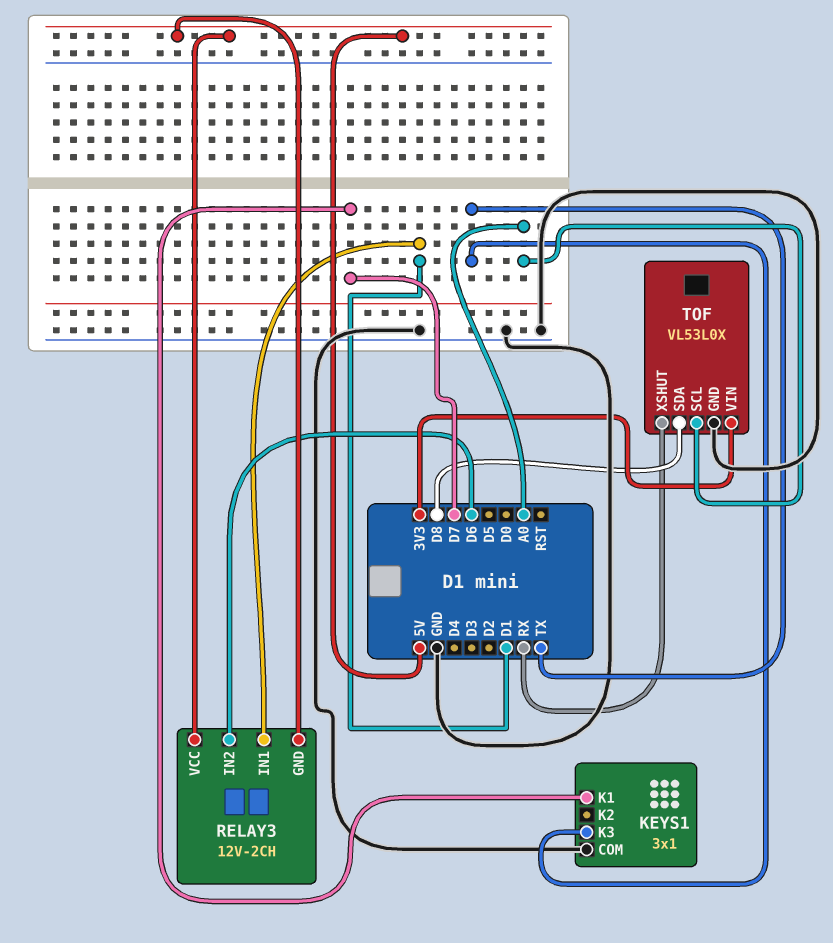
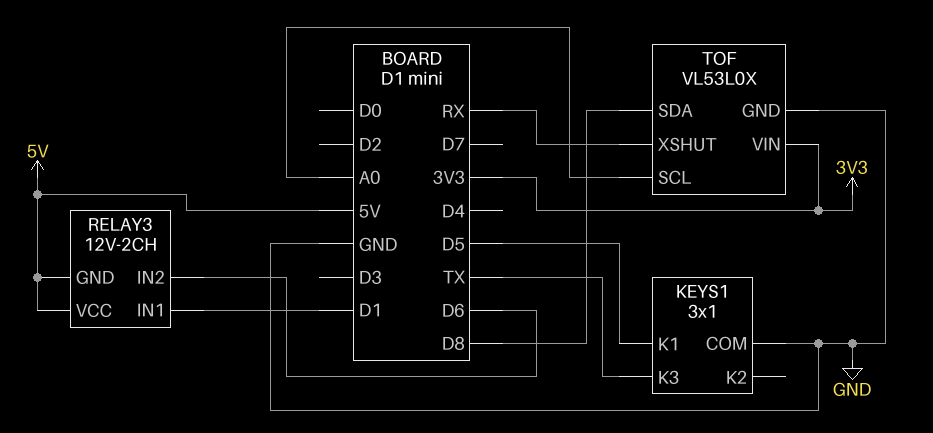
KEYS1 pin K1: D7 -> D5

